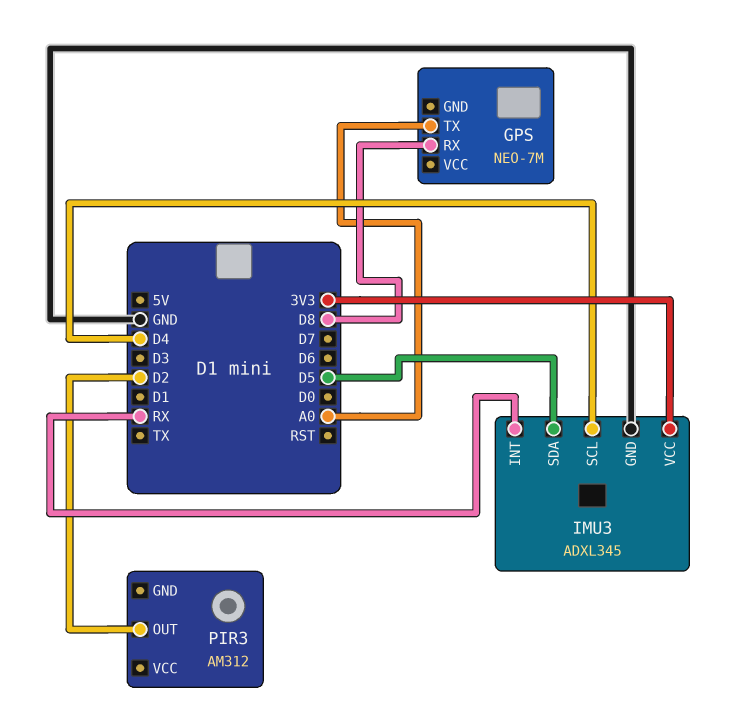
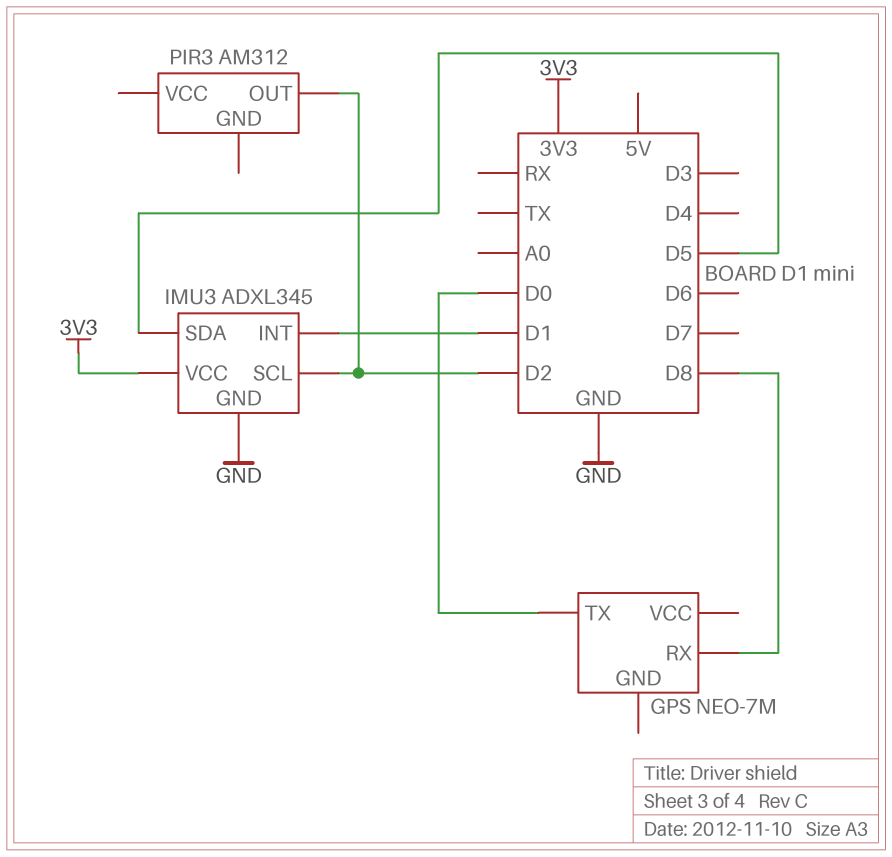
GPS pin TX: A0 -> D0
IMU3 pin INT: RX -> D1
IMU3 pin SCL: D4 -> D2

